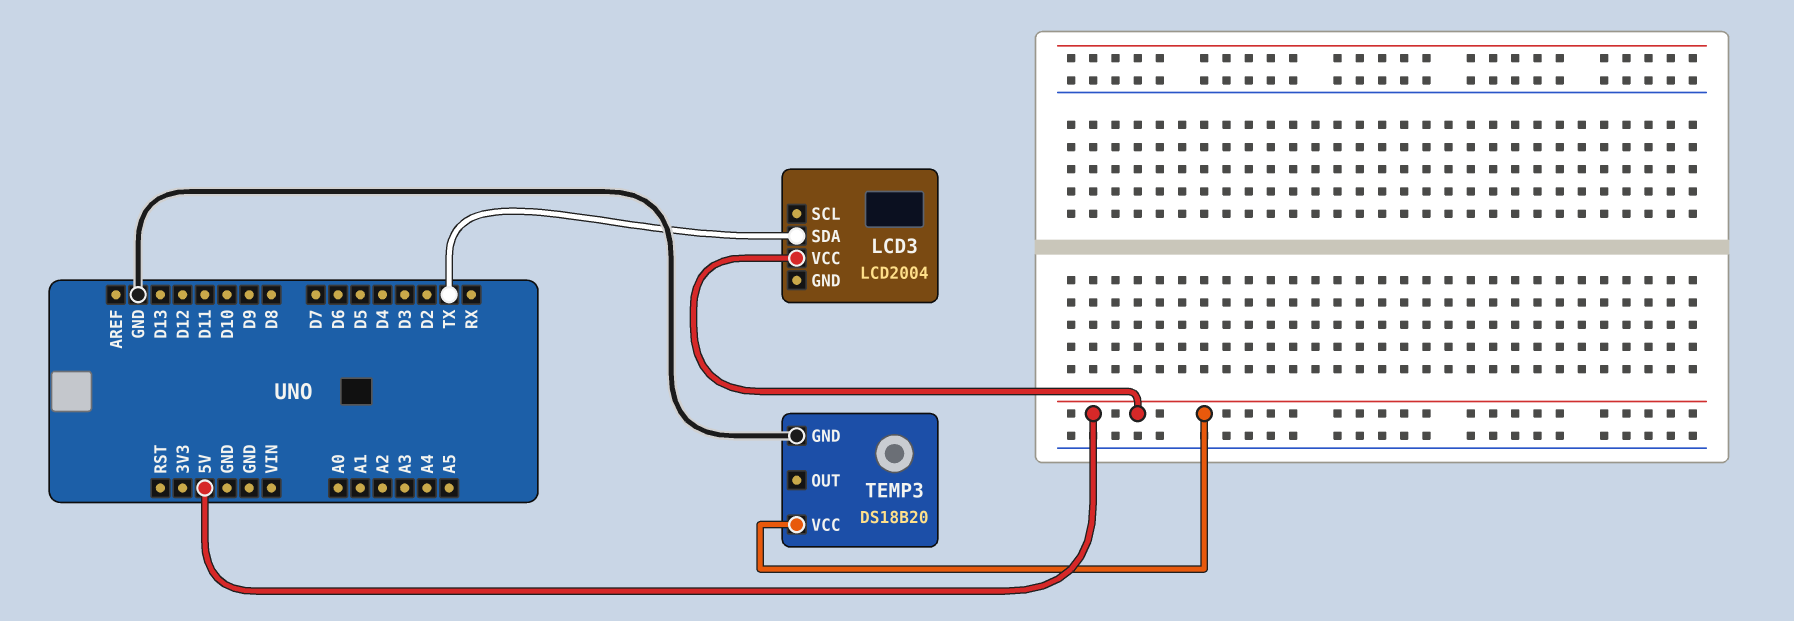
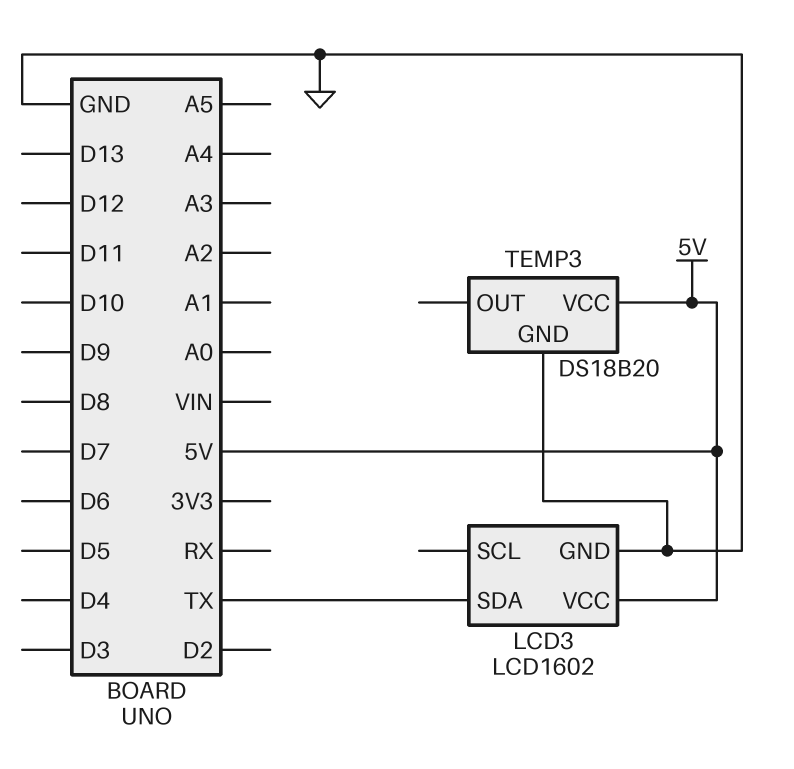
LCD3: LCD2004 -> LCD1602
LCD3 pin GND: none -> GND

